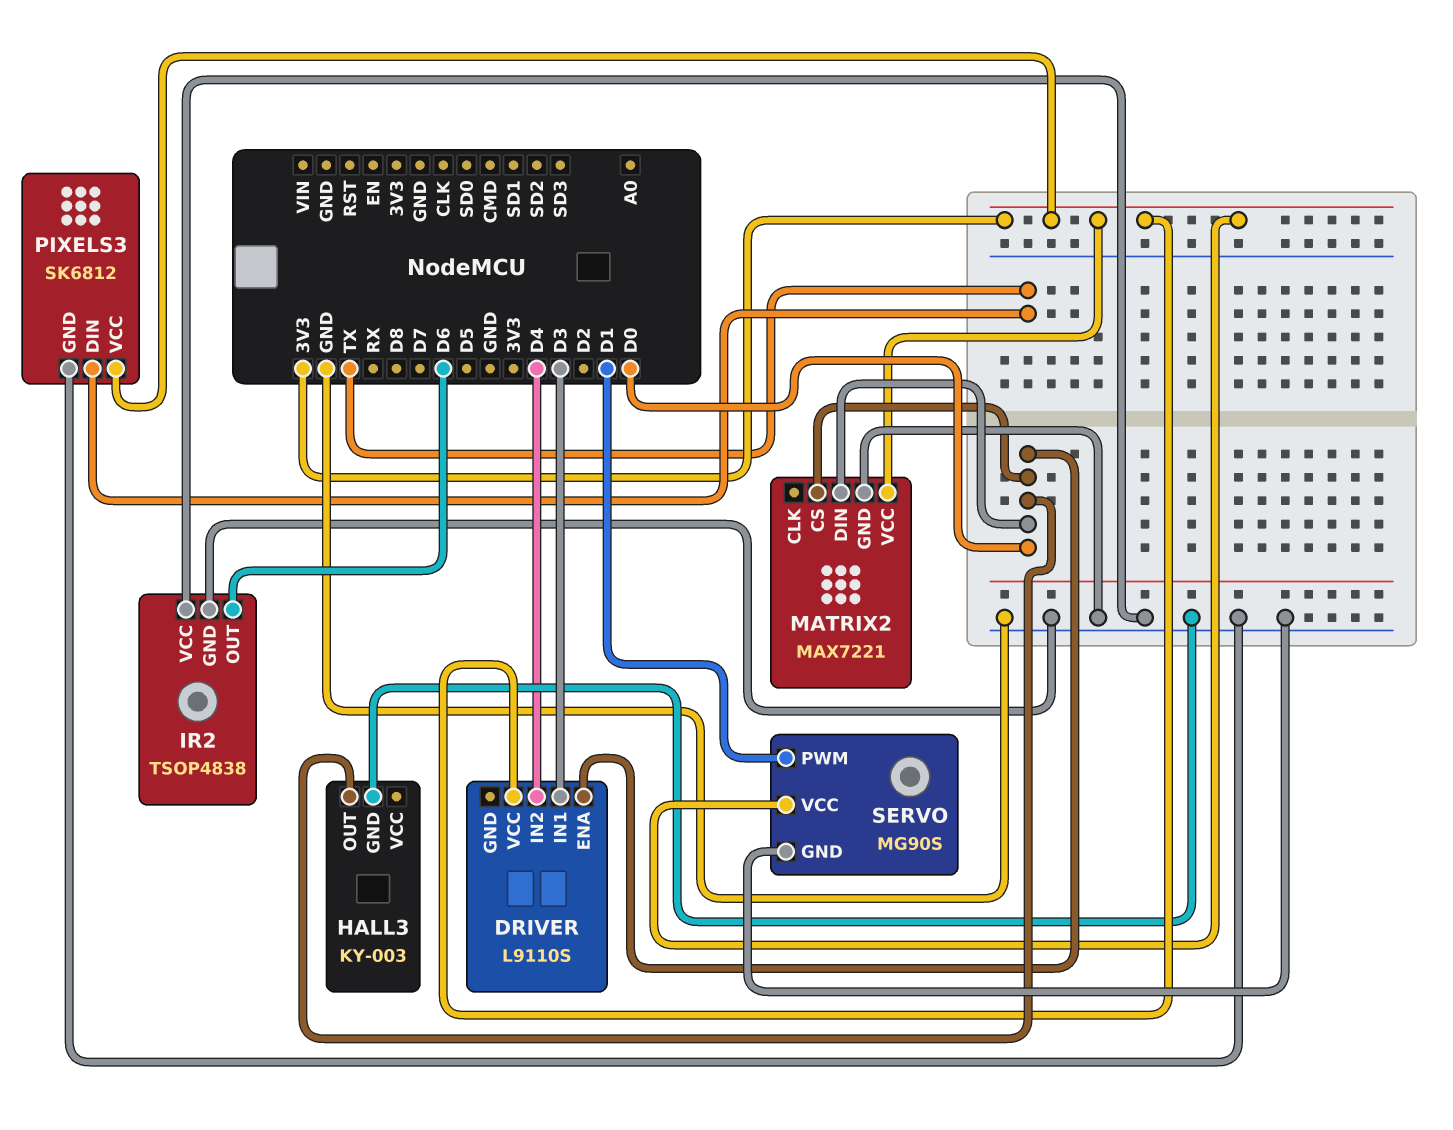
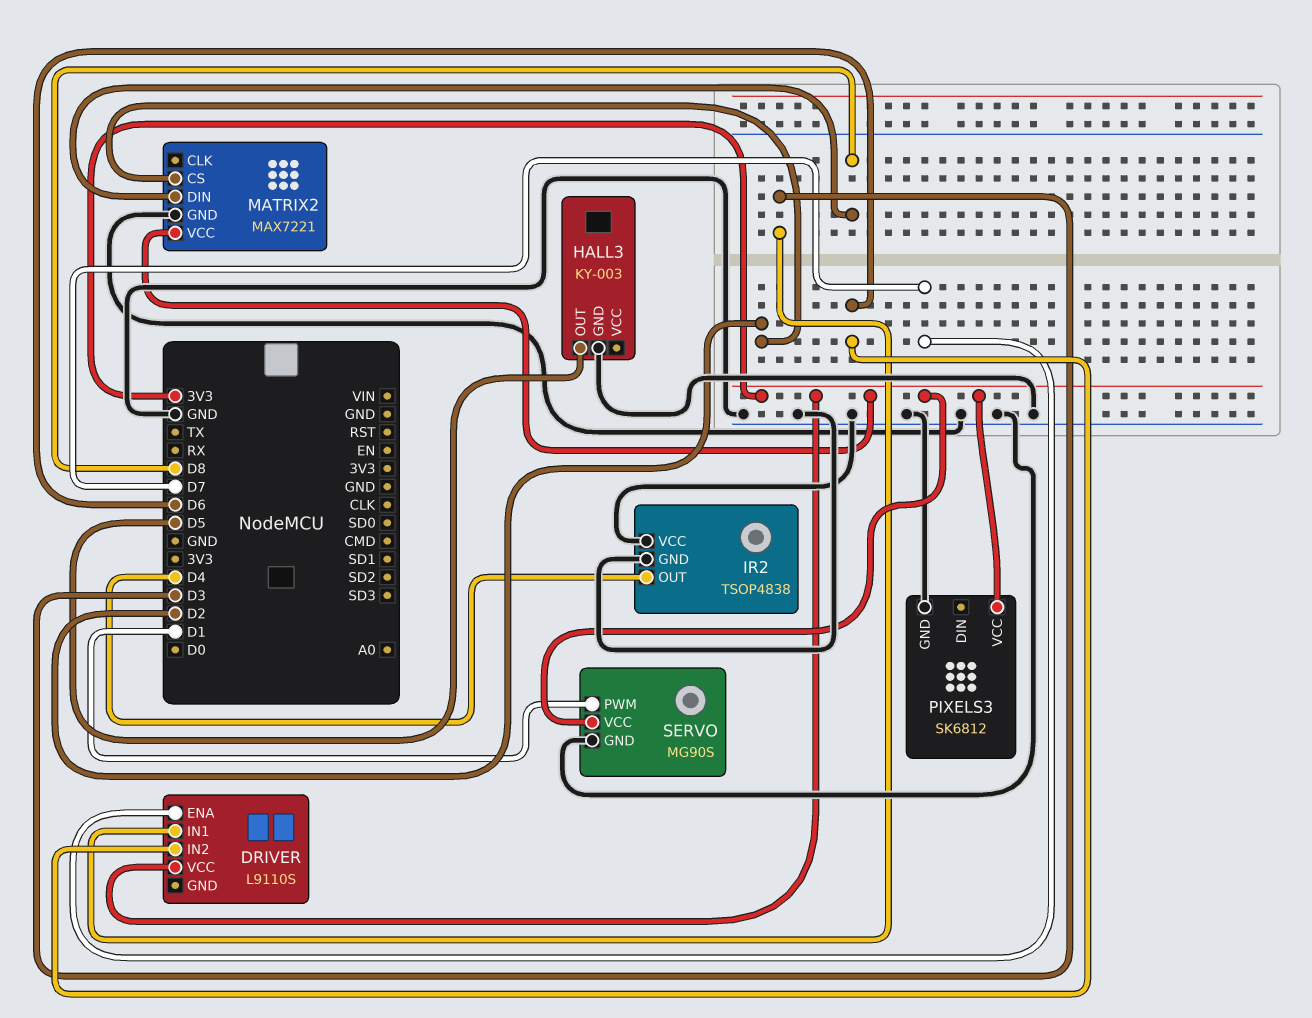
DRIVER pin ENA: D0 -> D7
DRIVER pin IN2: D4 -> D6
HALL3 pin OUT: D0 -> D5
IR2 pin OUT: D6 -> D4
MATRIX2 pin CS: D0 -> D2
MATRIX2 pin DIN: D0 -> D8
PIXELS3 pin DIN: TX -> none

